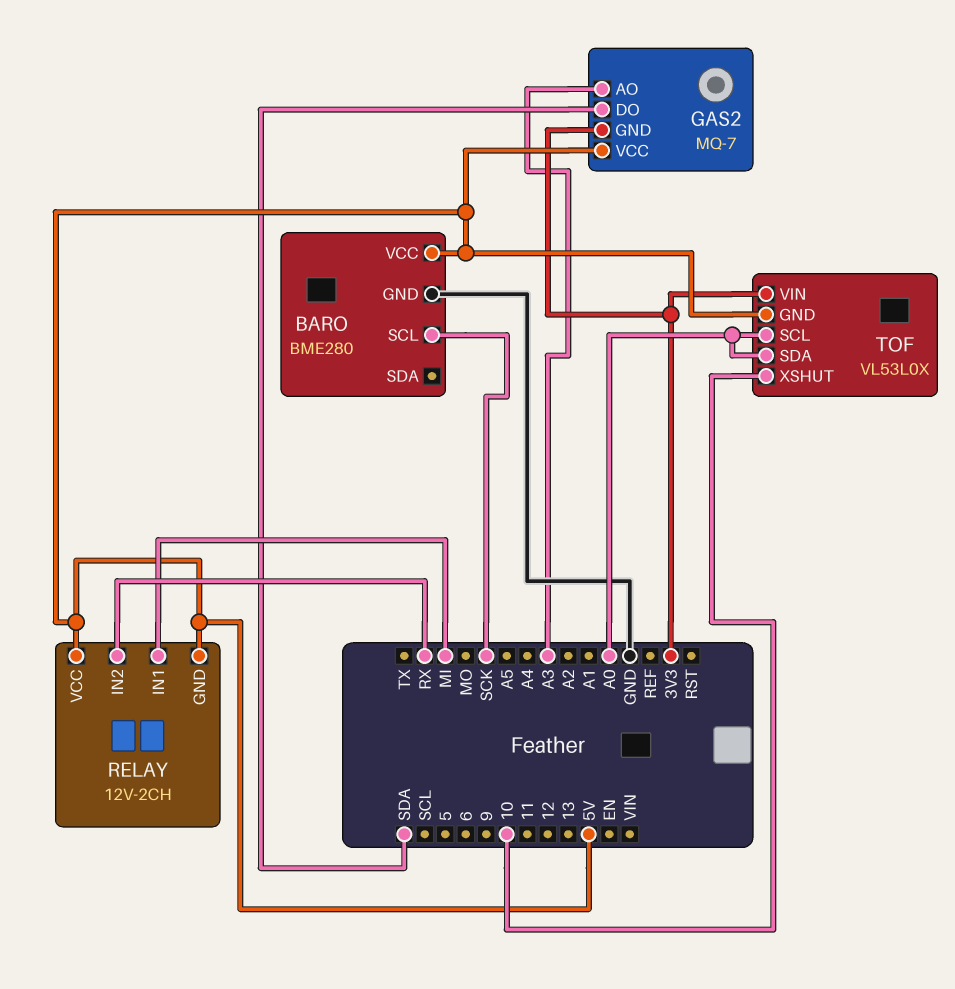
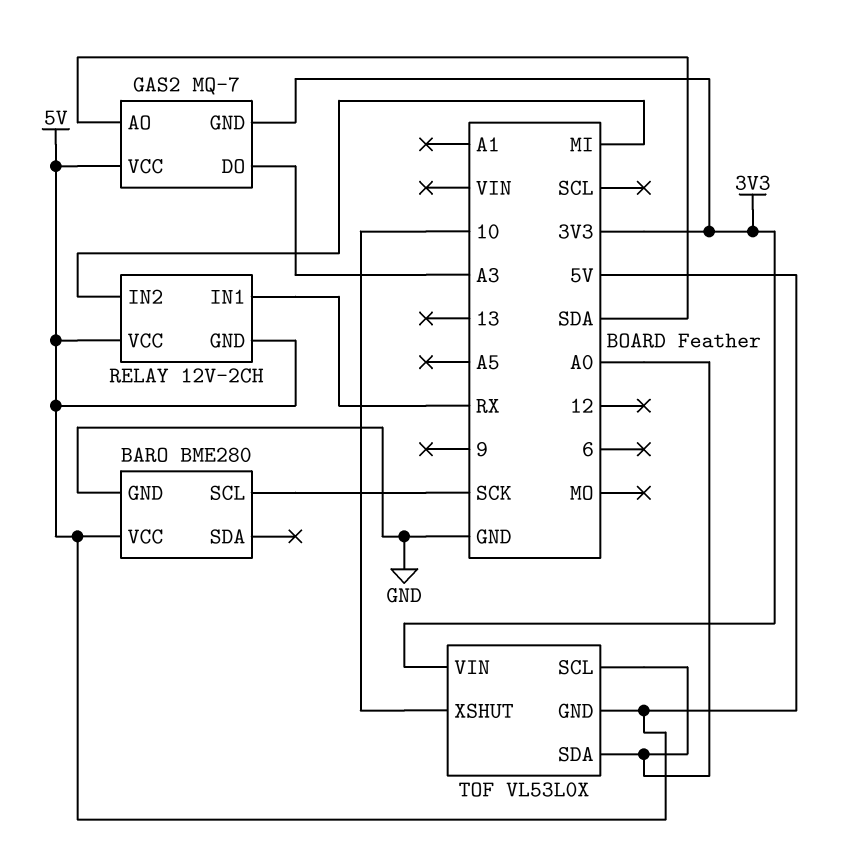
GAS2 pin AO: A3 -> SDA
GAS2 pin DO: SDA -> A3
RELAY pin IN1: MI -> RX
RELAY pin IN2: RX -> MI

